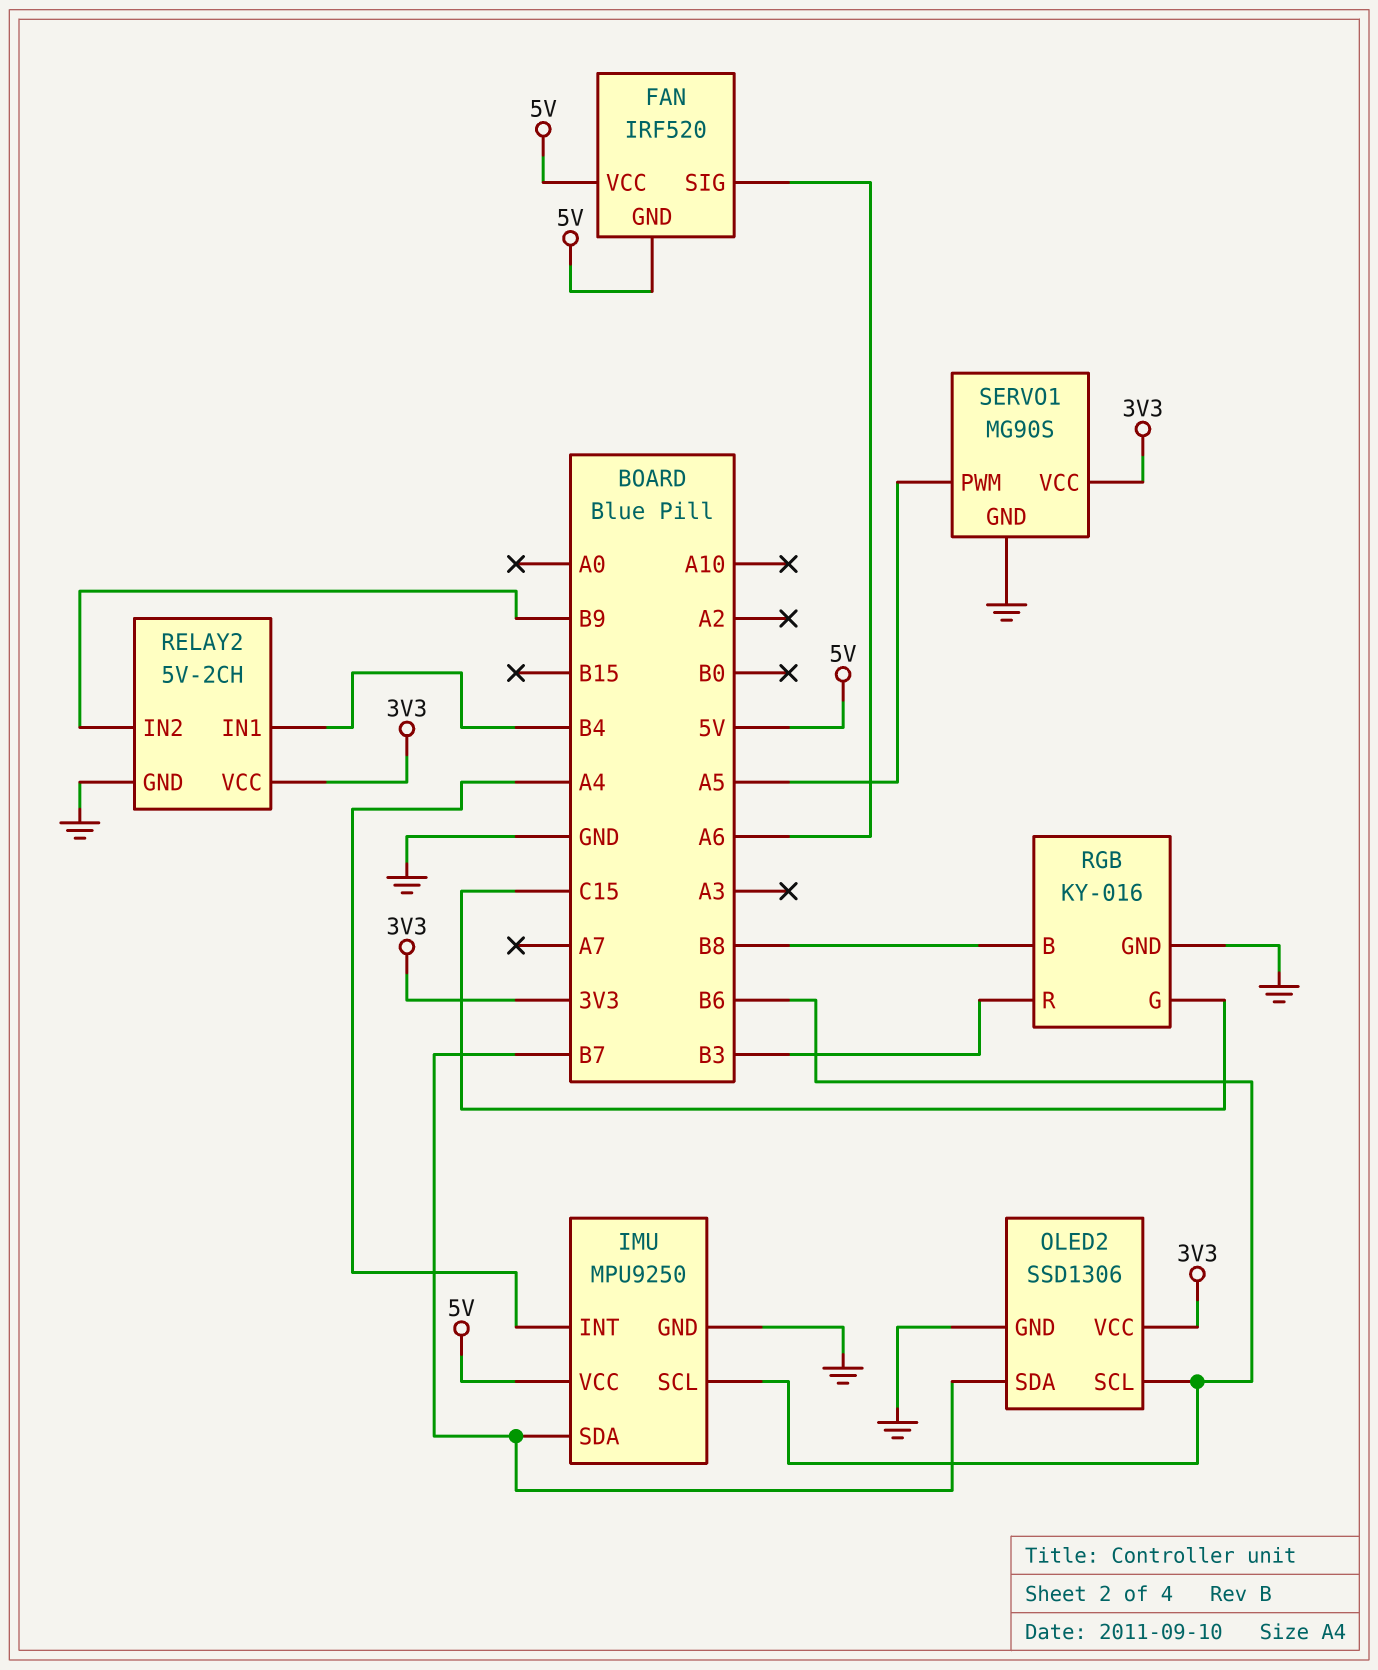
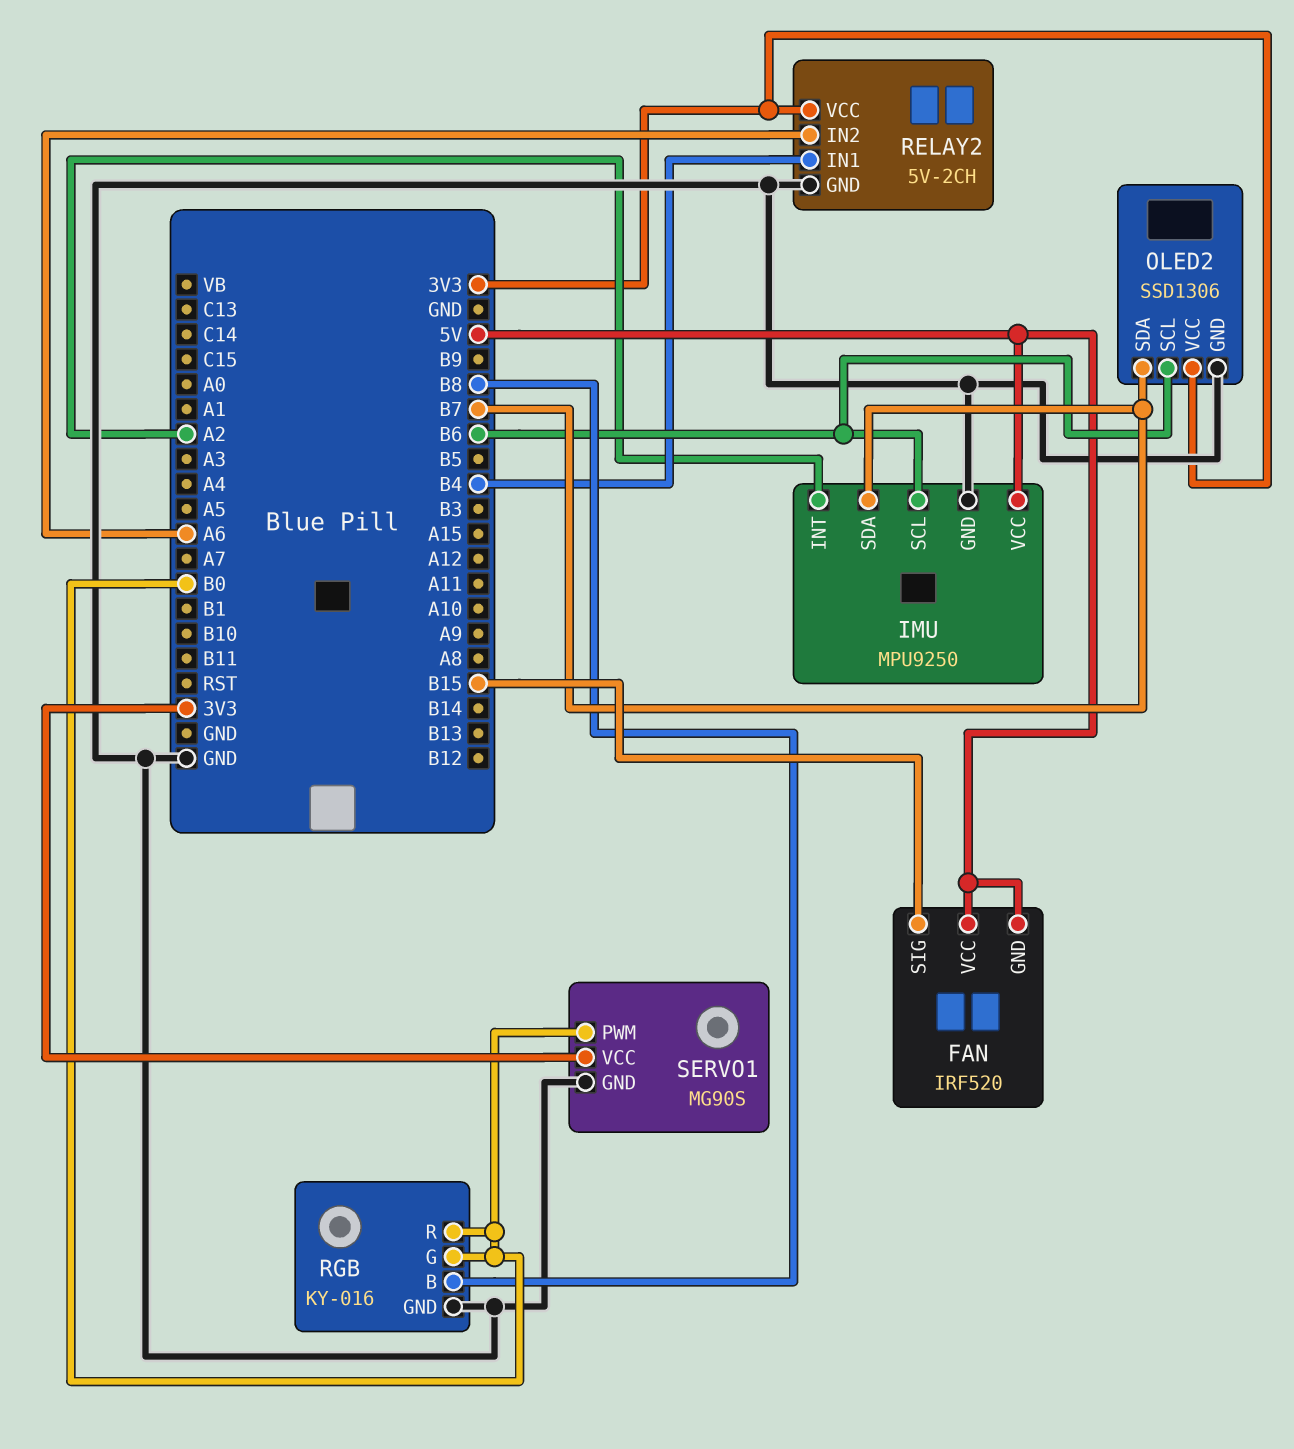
FAN pin SIG: A6 -> B15
IMU pin INT: A4 -> A2
RELAY2 pin IN2: B9 -> A6
RGB pin G: C15 -> B0
RGB pin R: B3 -> B0
SERVO1 pin PWM: A5 -> B0

